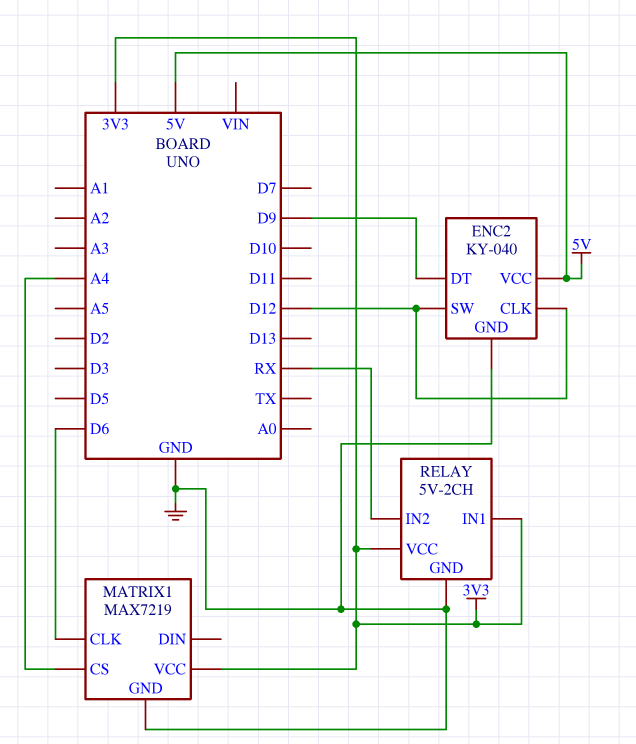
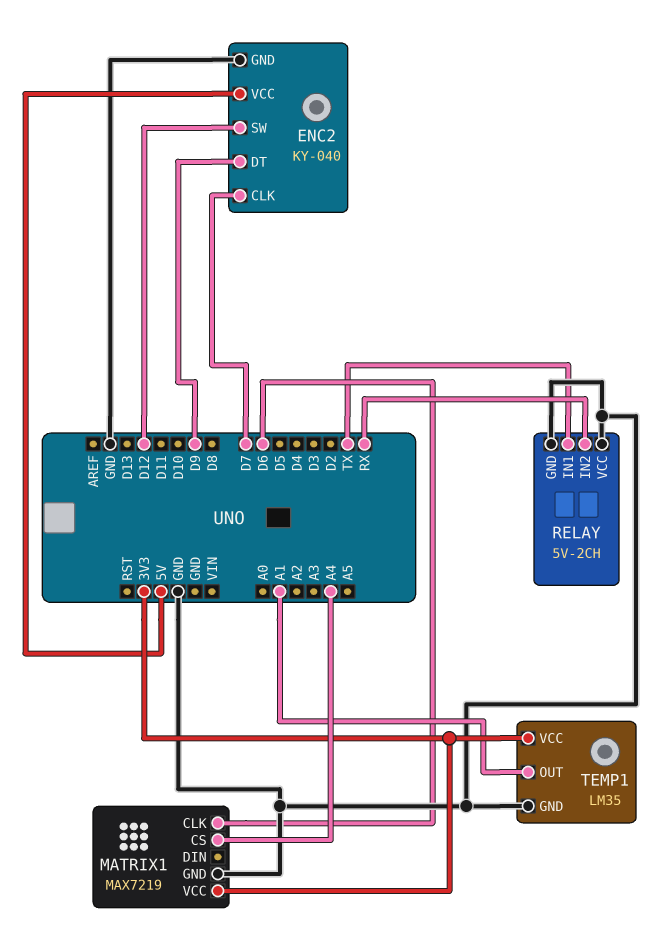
ENC2 pin CLK: D12 -> D7
RELAY pin IN1: 3V3 -> TX
RELAY pin VCC: 3V3 -> GND
TEMP1: none -> LM35
TEMP1 pin GND: none -> GND
TEMP1 pin OUT: none -> A1
TEMP1 pin VCC: none -> 3V3

